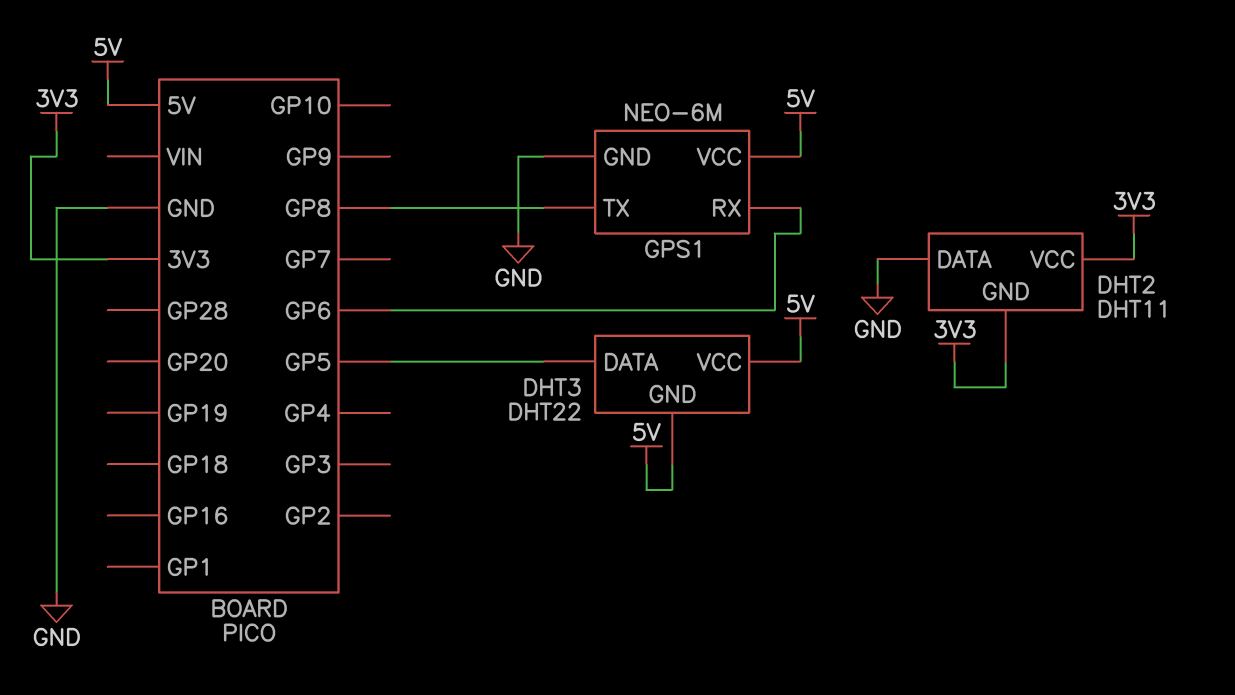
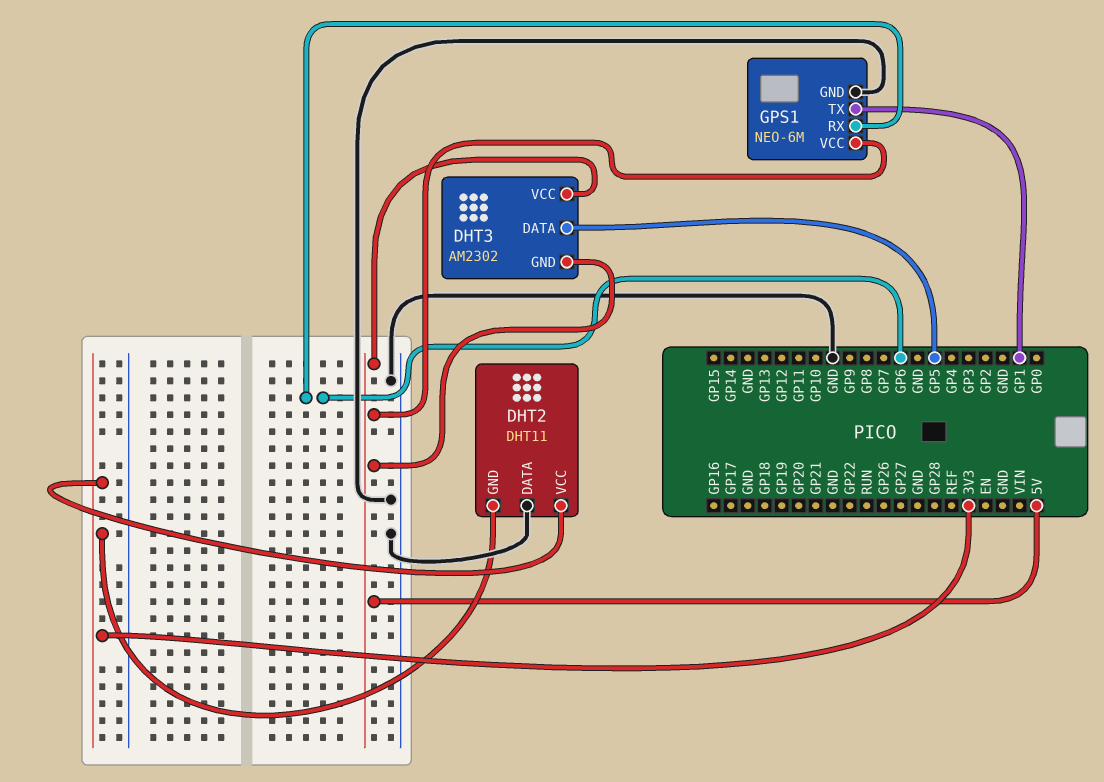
DHT3: DHT22 -> AM2302
GPS1 pin TX: GP8 -> GP1

